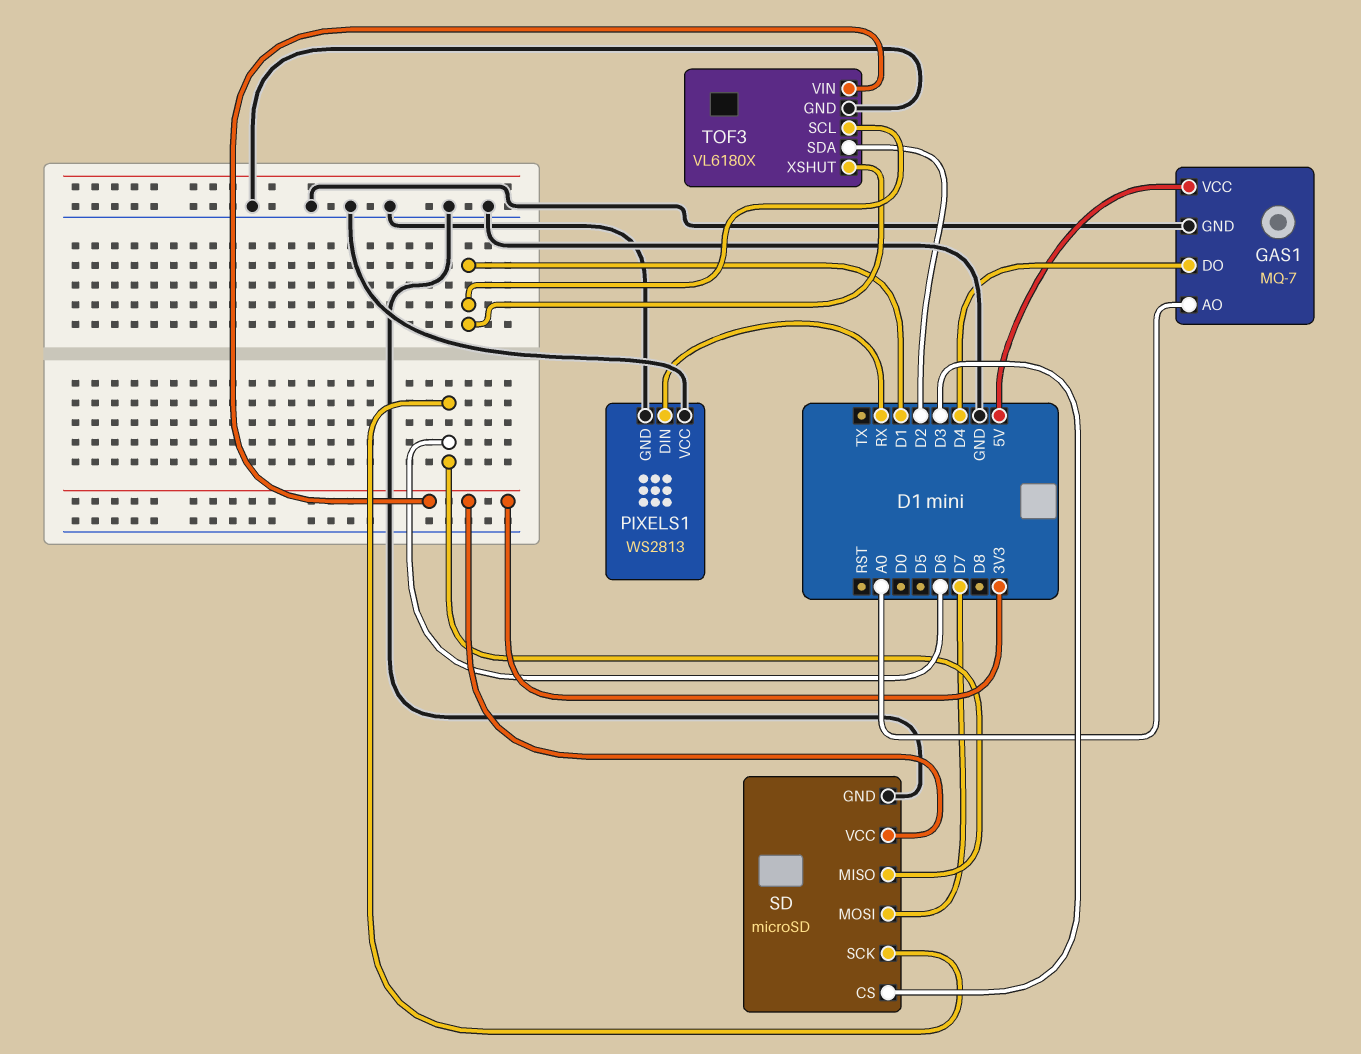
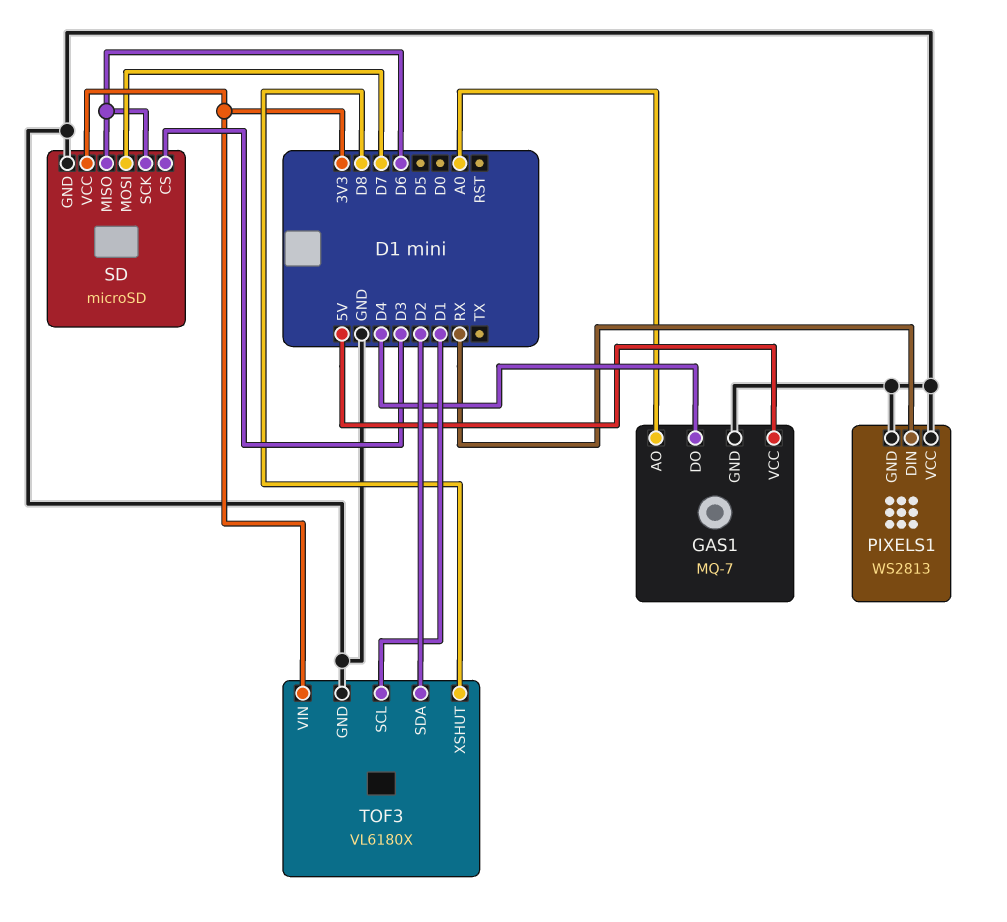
TOF3 pin XSHUT: D1 -> D8

